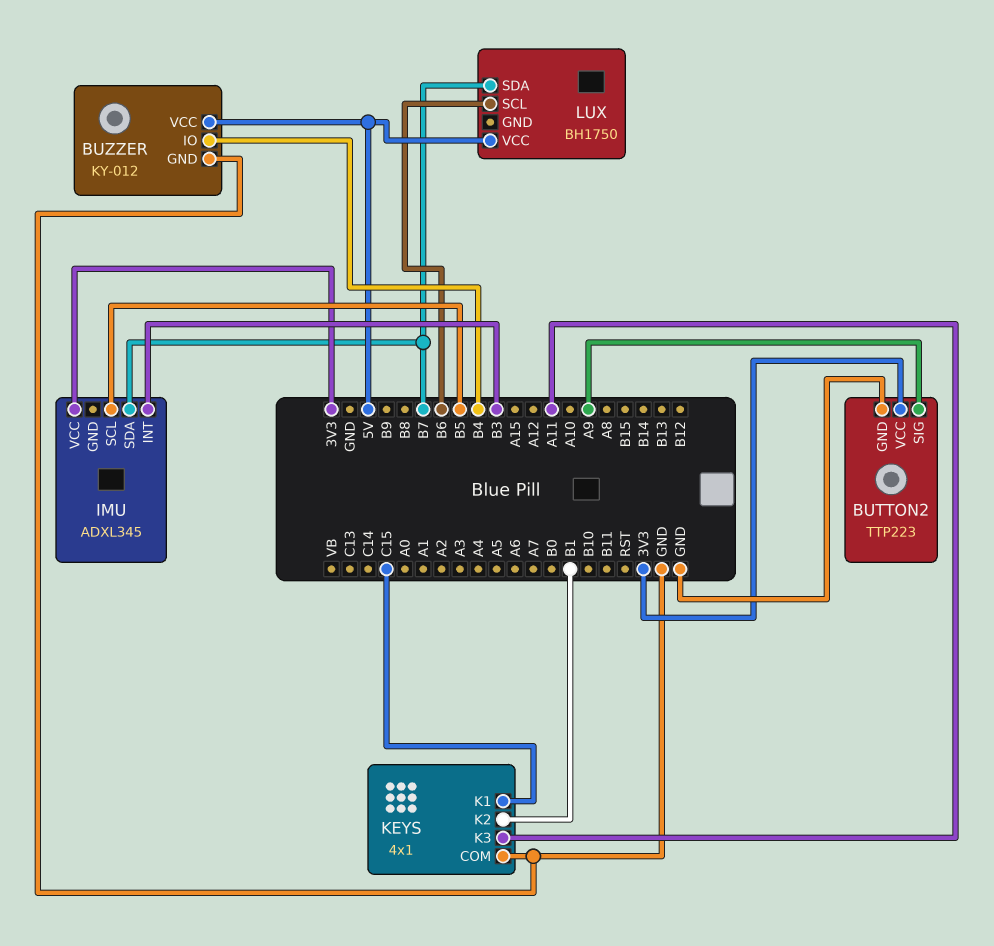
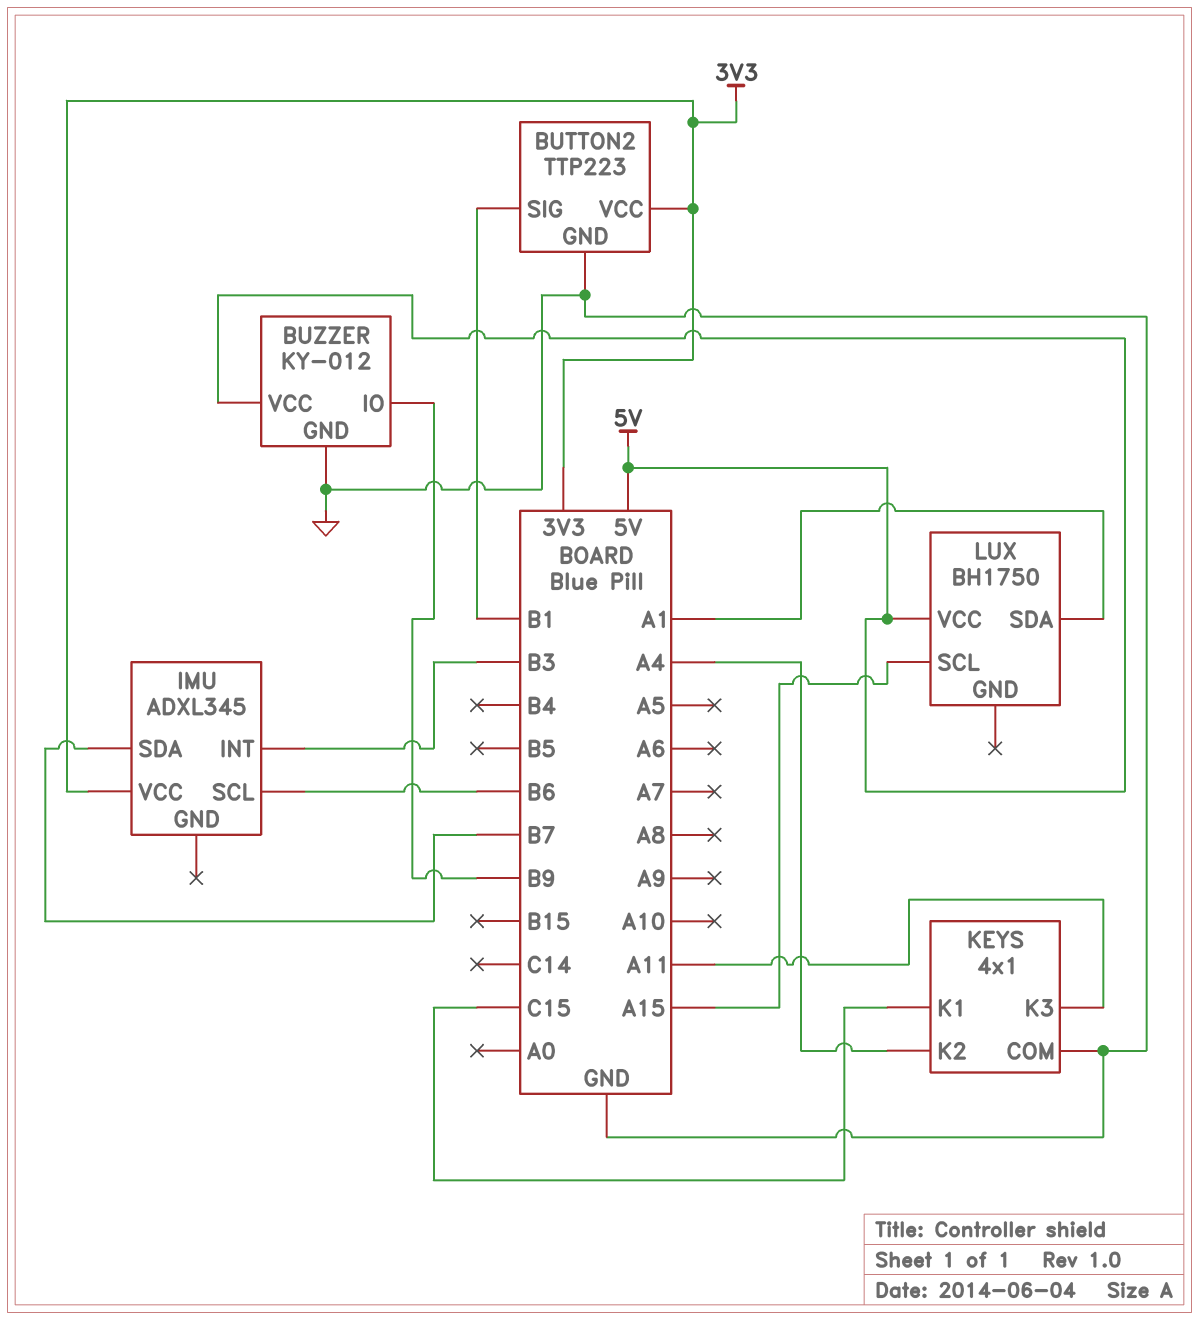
BUTTON2 pin SIG: A9 -> B1
BUZZER pin IO: B4 -> B9
IMU pin SCL: B5 -> B6
KEYS pin K2: B1 -> A4
LUX pin SCL: B6 -> A15
LUX pin SDA: B7 -> A1

